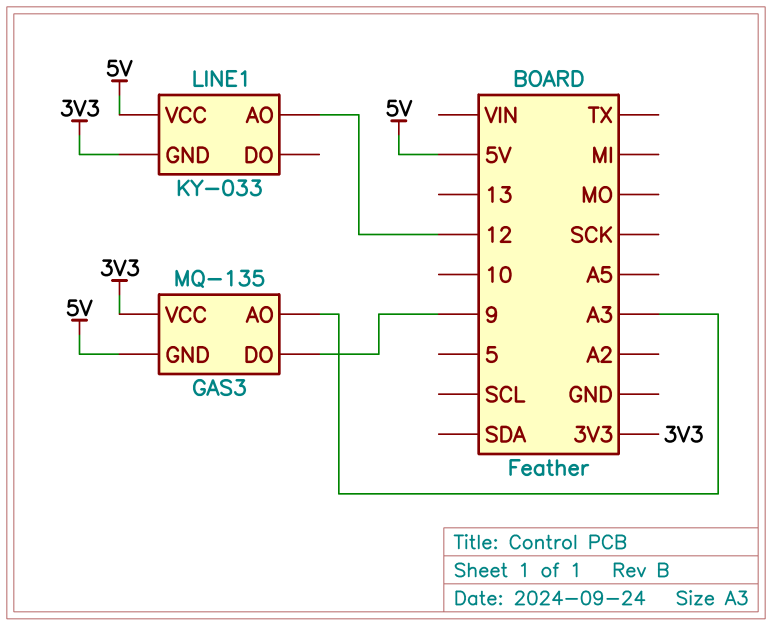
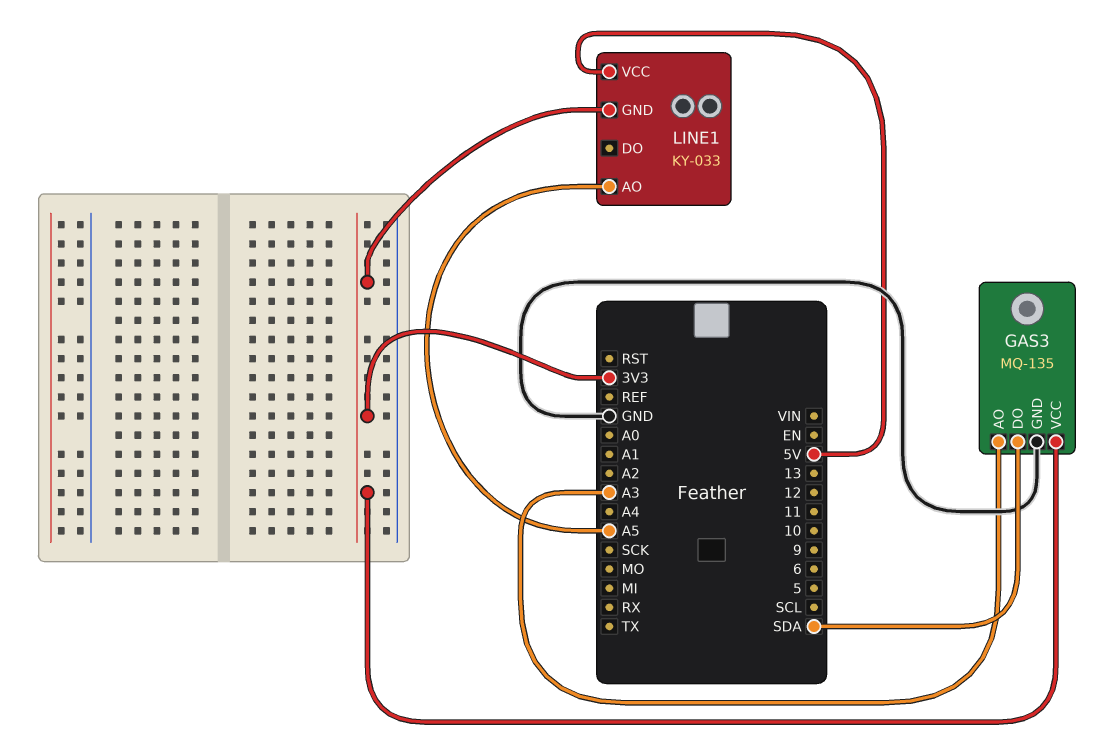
GAS3 pin DO: 9 -> SDA
GAS3 pin GND: 5V -> GND
LINE1 pin AO: 12 -> A5

